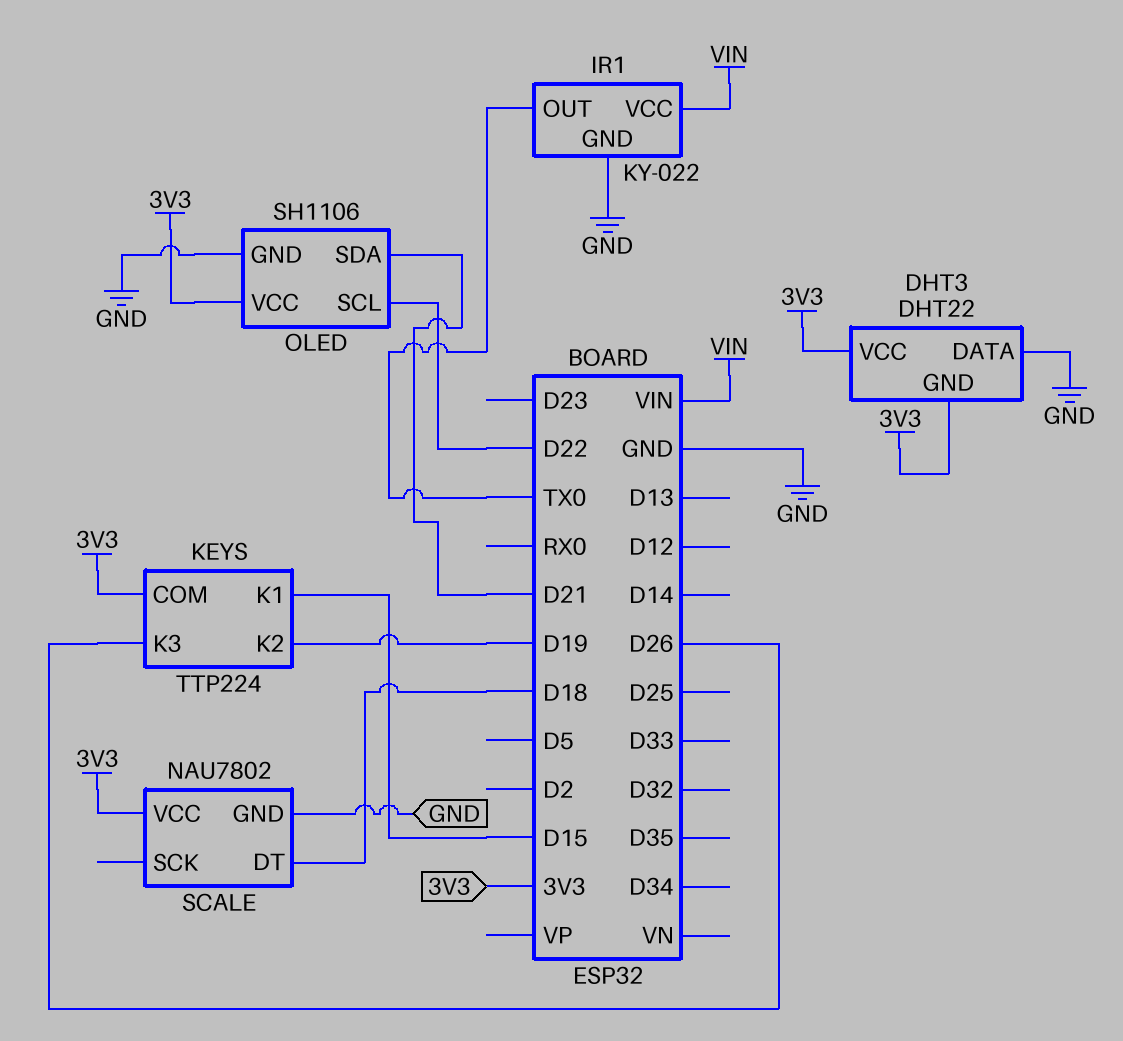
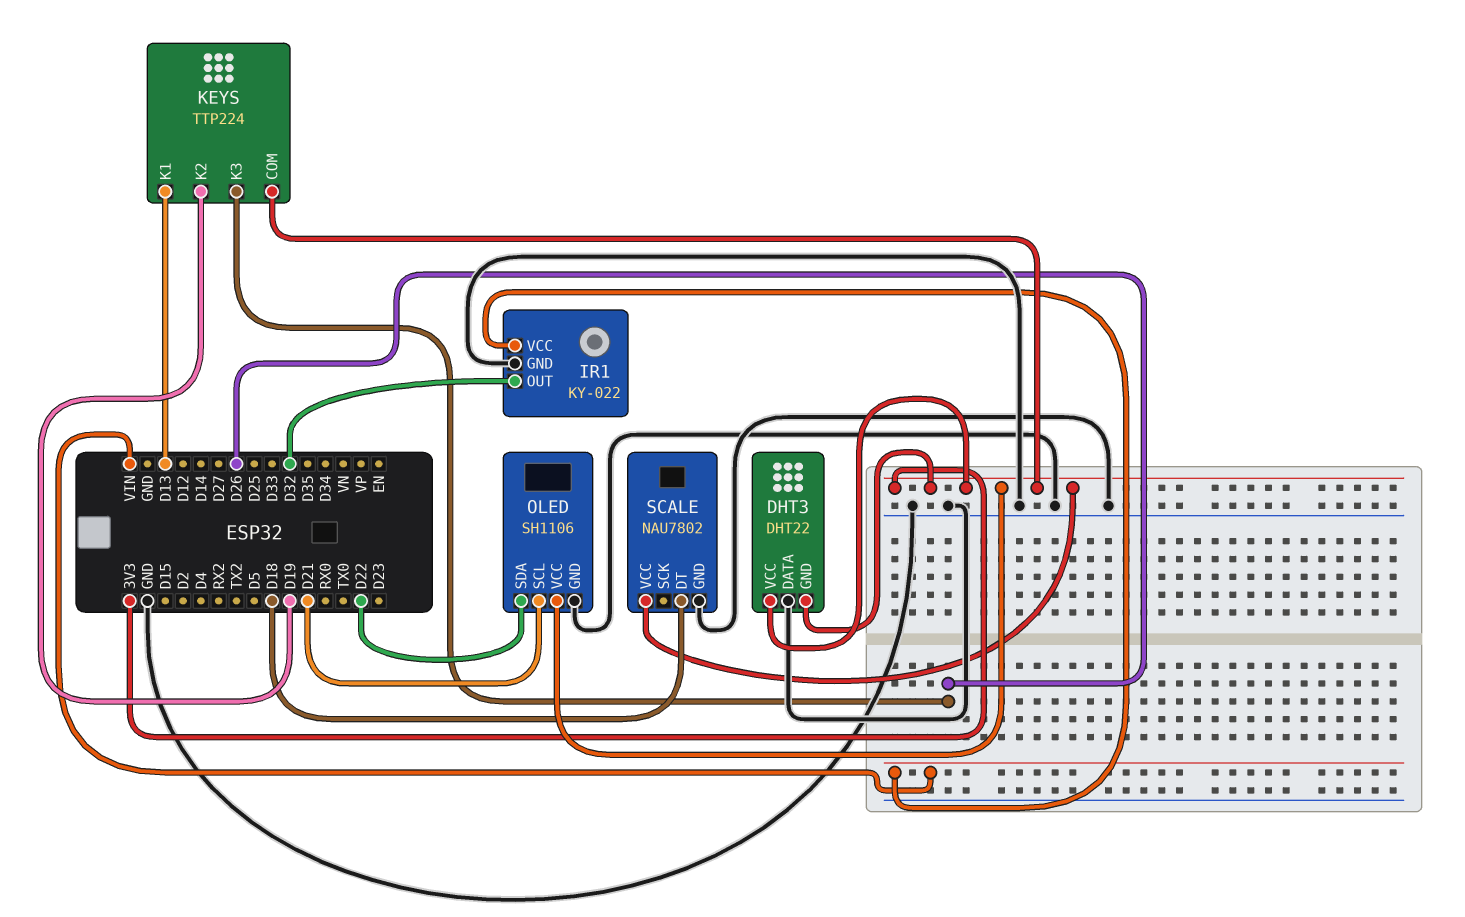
IR1 pin OUT: TX0 -> D32
KEYS pin K1: D15 -> D13
OLED pin SCL: D22 -> D21
OLED pin SDA: D21 -> D22

